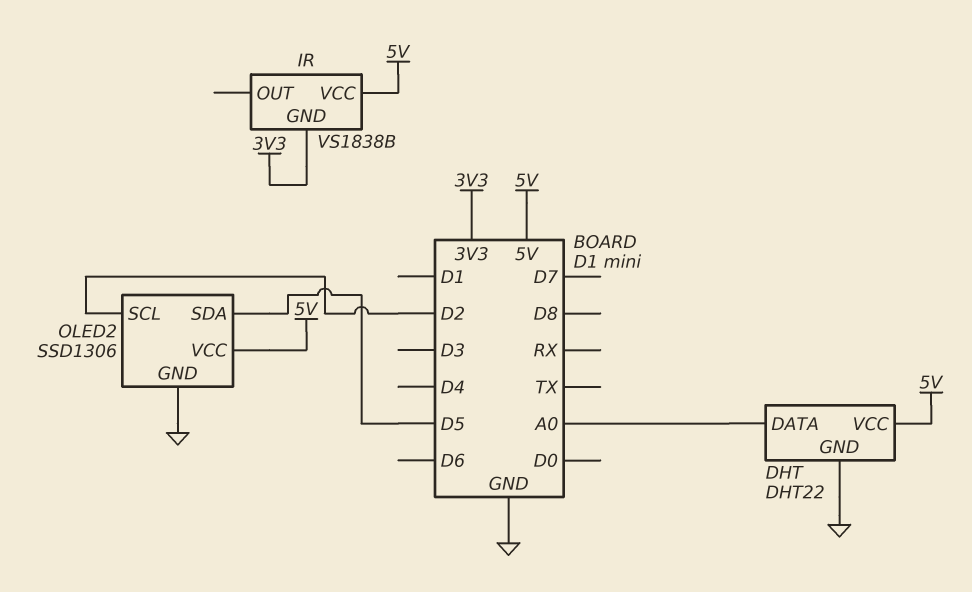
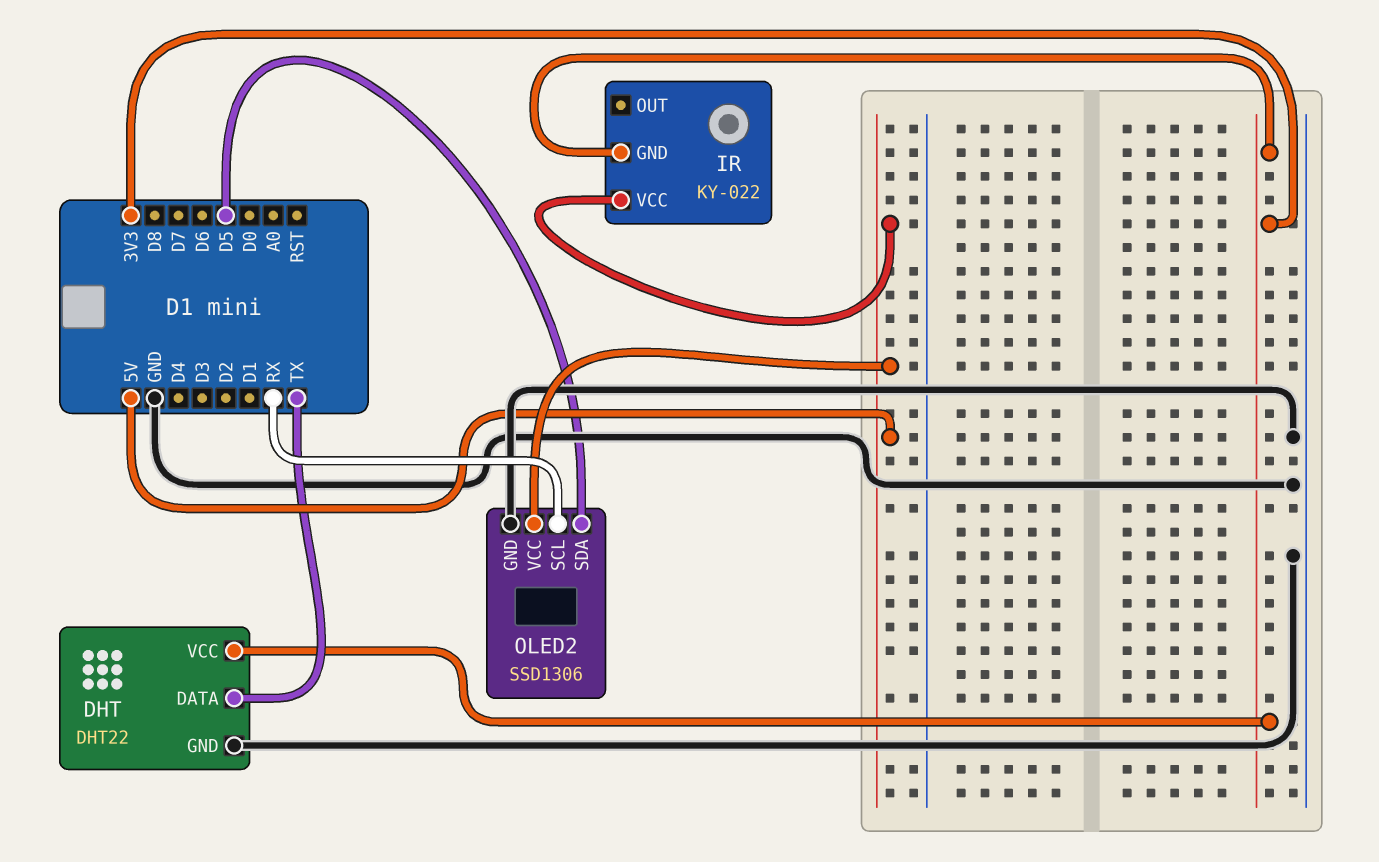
DHT pin DATA: A0 -> TX
DHT pin VCC: 5V -> 3V3
IR: VS1838B -> KY-022
OLED2 pin SCL: D2 -> RX

